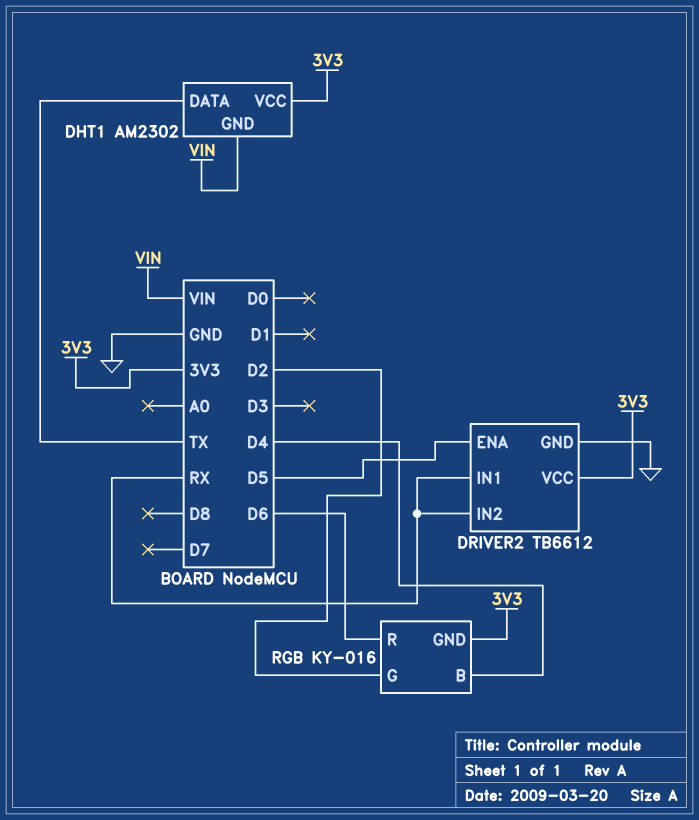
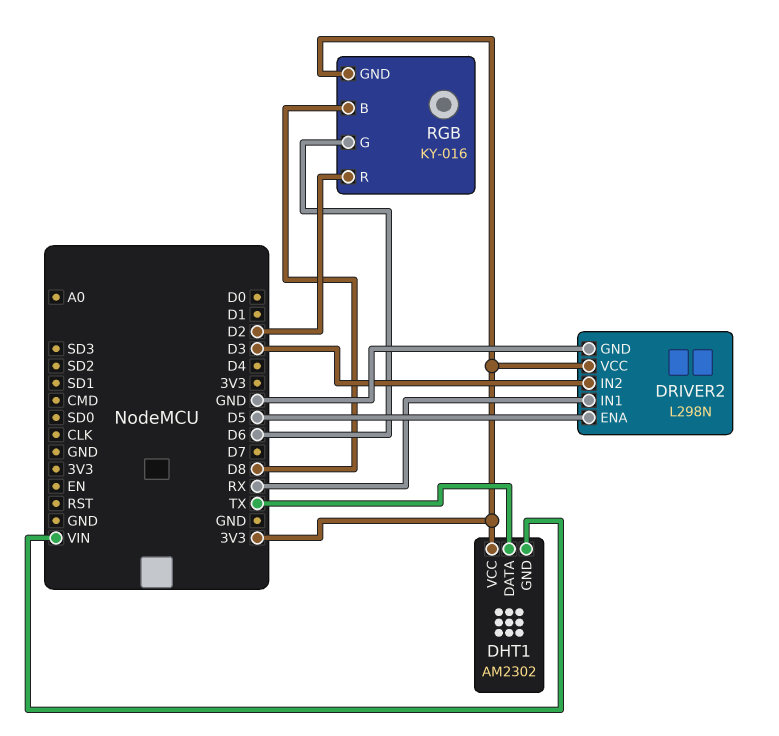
DRIVER2: TB6612 -> L298N
DRIVER2 pin IN2: RX -> D3
RGB pin B: D4 -> D8
RGB pin G: D2 -> D6
RGB pin R: D6 -> D2

